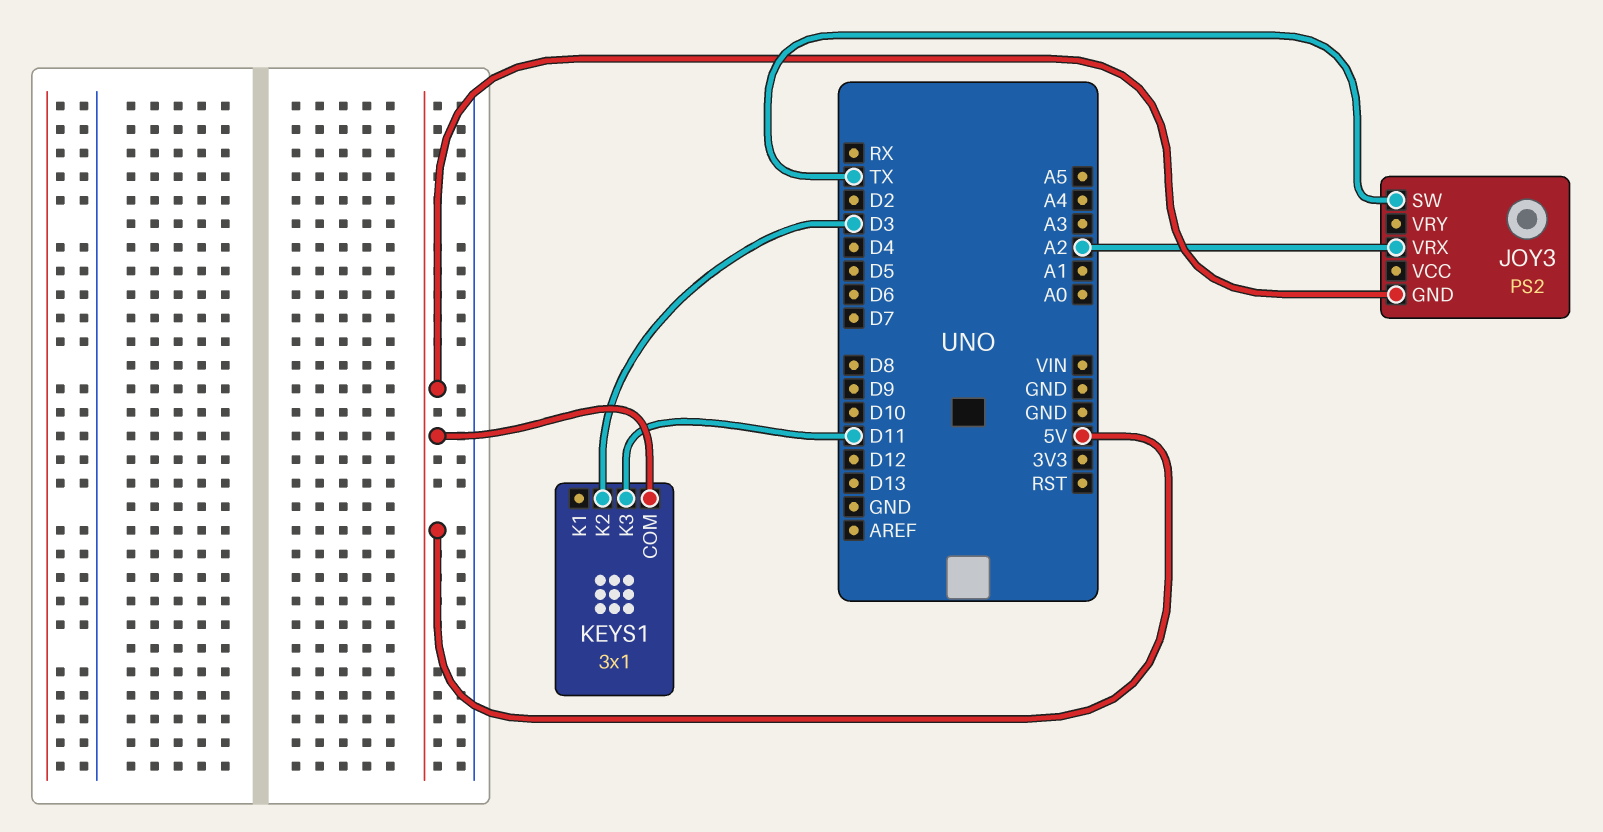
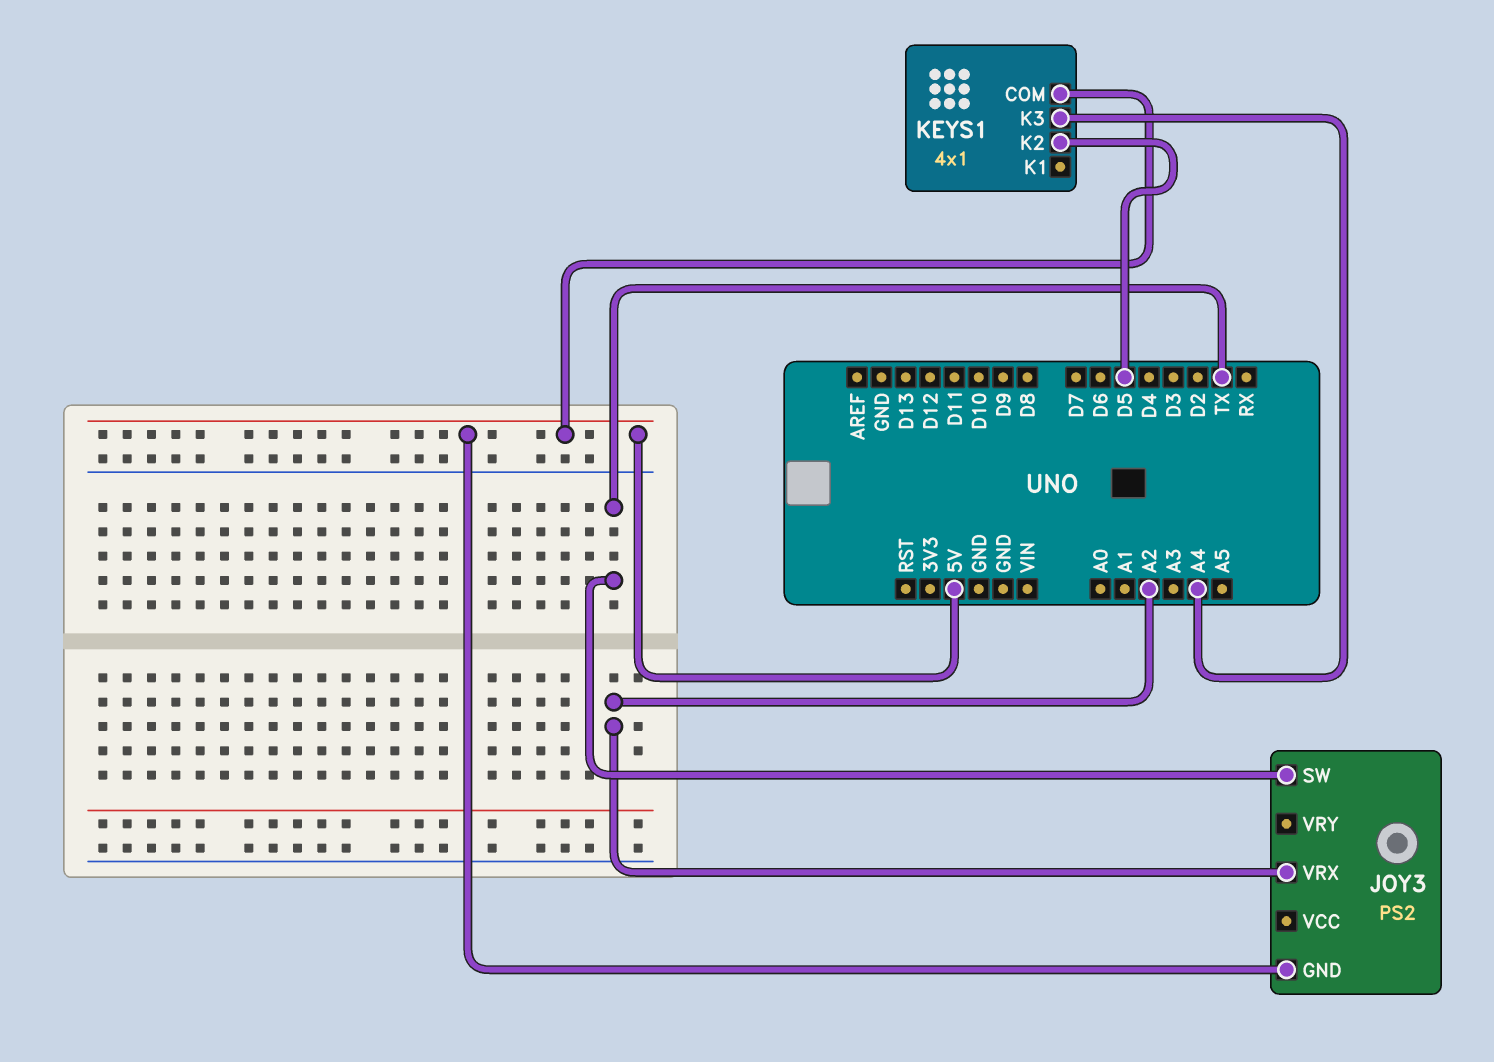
KEYS1: 3x1 -> 4x1
KEYS1 pin K2: D3 -> D5
KEYS1 pin K3: D11 -> A4

